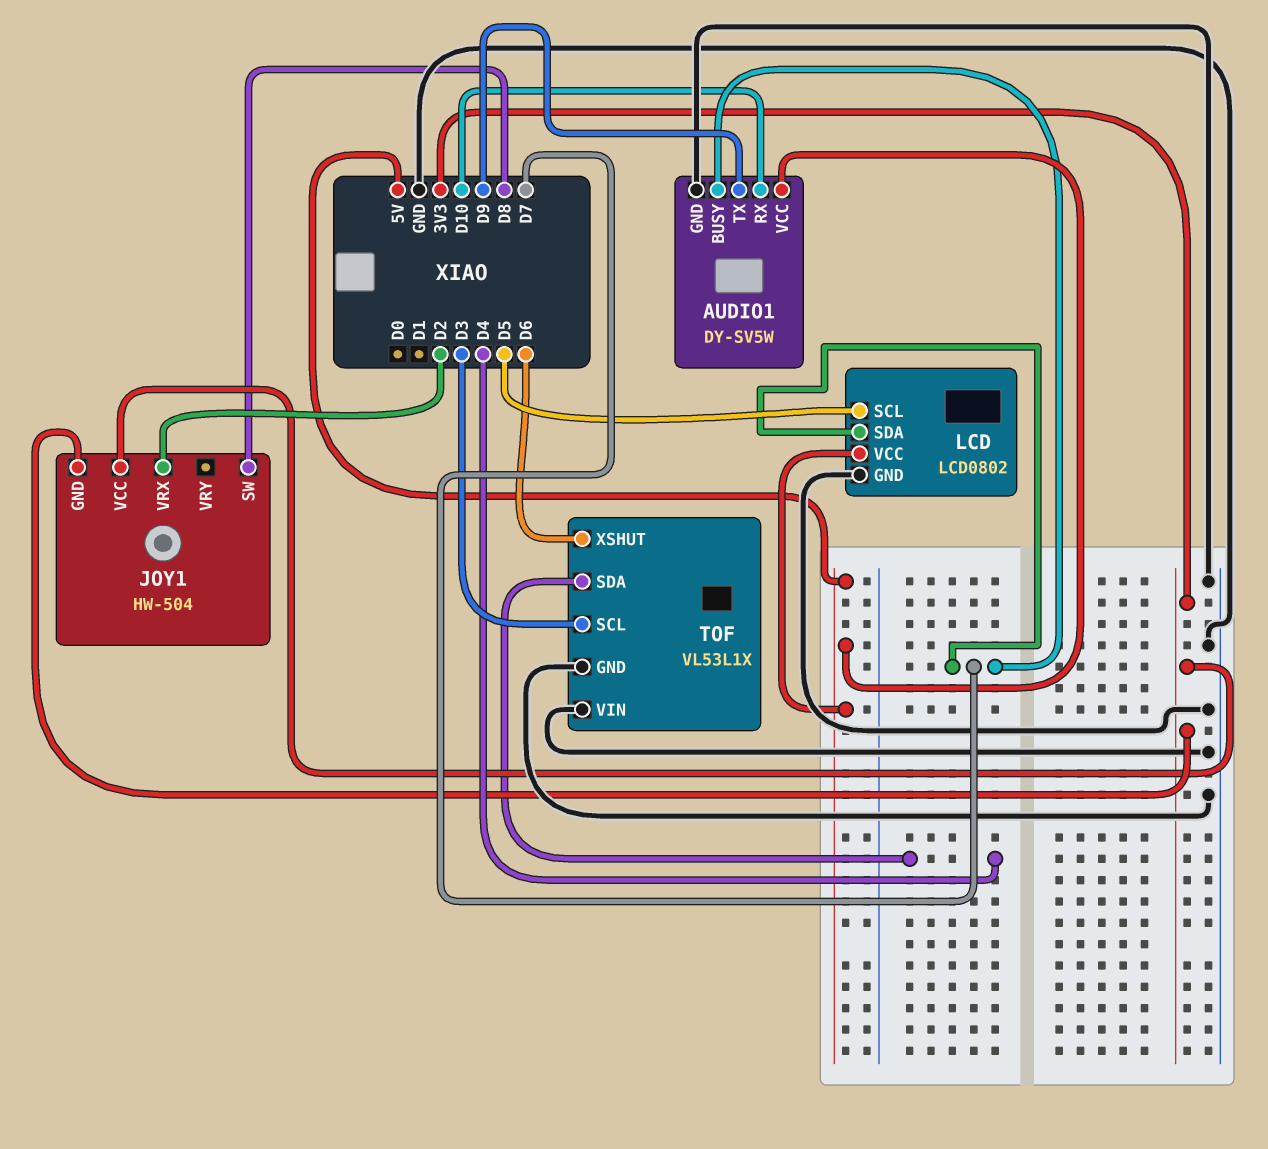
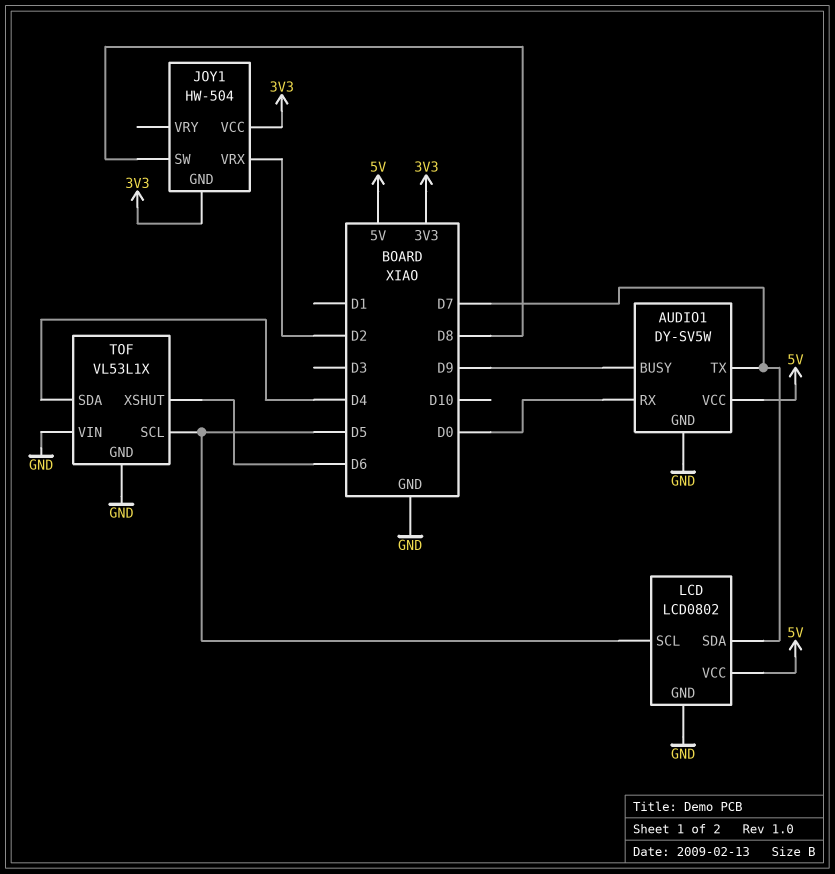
AUDIO1 pin BUSY: D7 -> D9
AUDIO1 pin RX: D10 -> D0
AUDIO1 pin TX: D9 -> D7
TOF pin SCL: D3 -> D5

